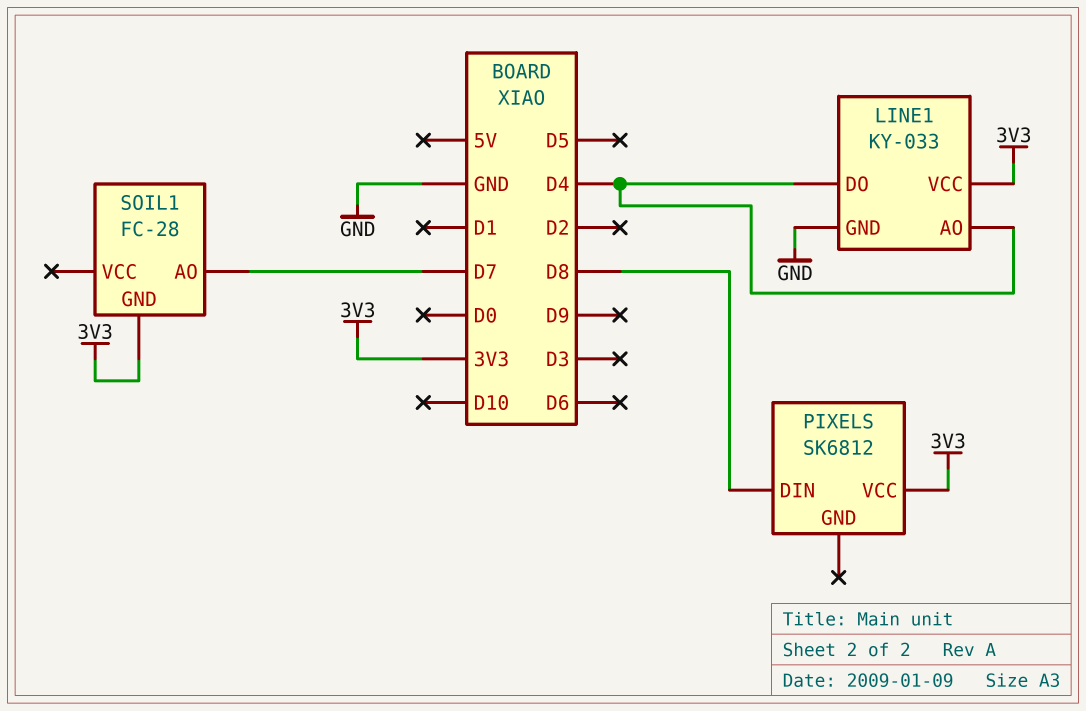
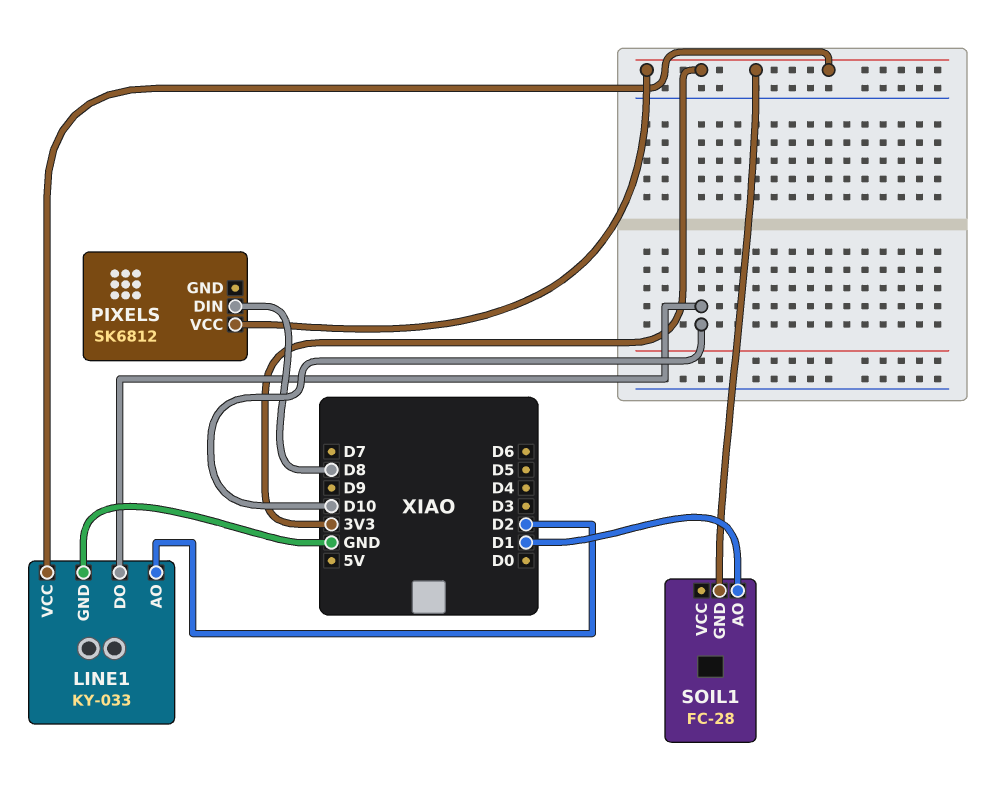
LINE1 pin AO: D4 -> D2
LINE1 pin DO: D4 -> D10
SOIL1 pin AO: D7 -> D1

